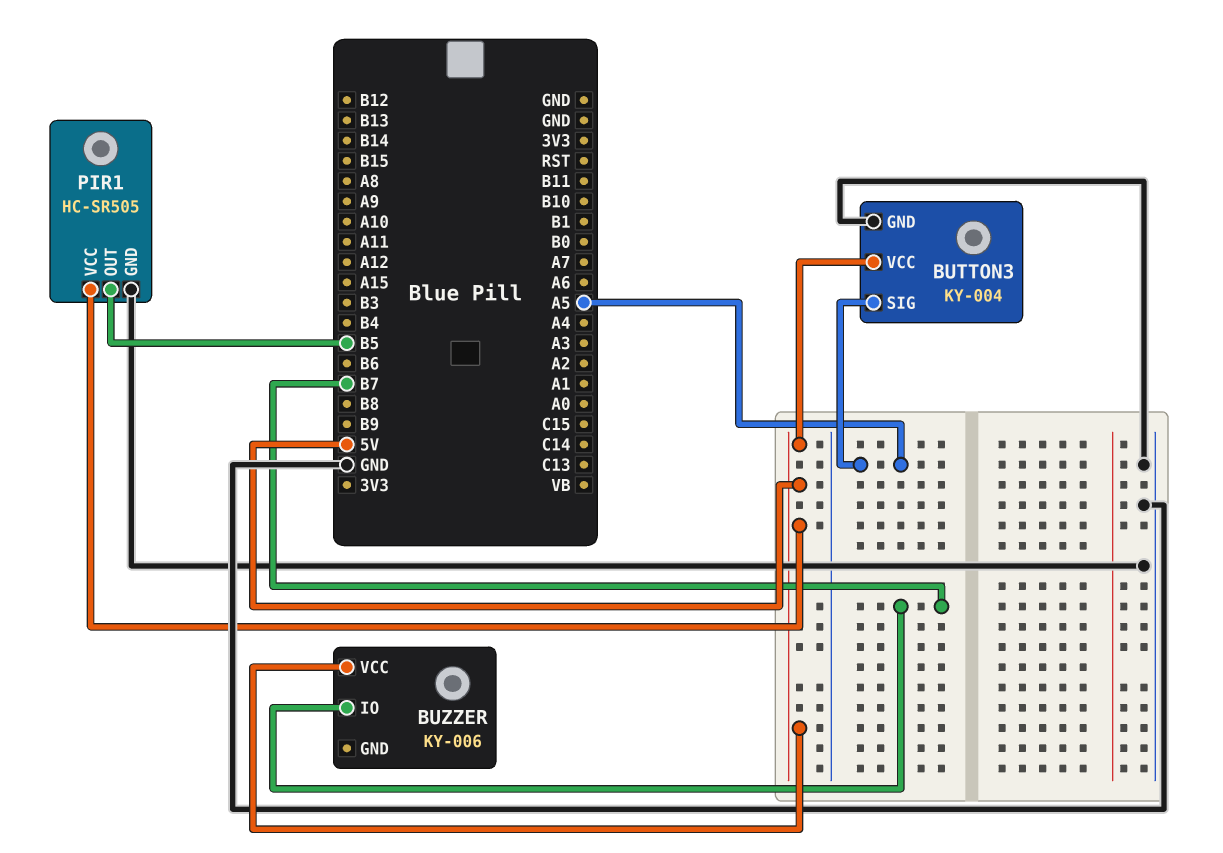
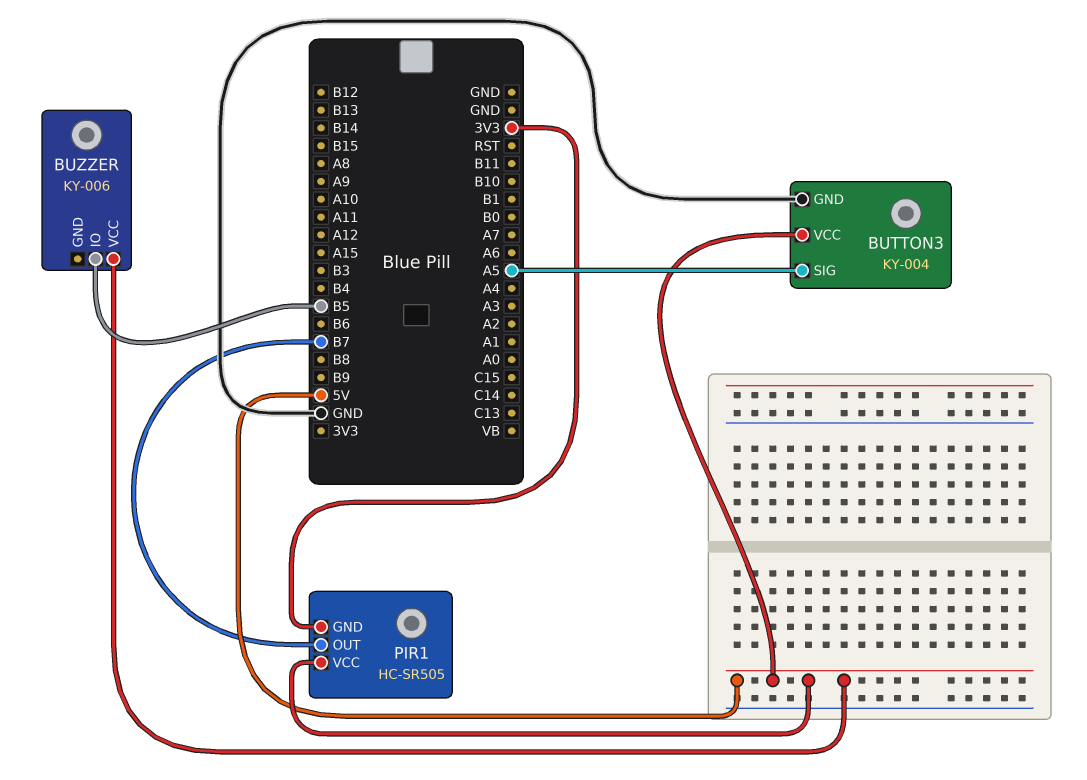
BUZZER pin IO: B7 -> B5
PIR1 pin GND: GND -> 3V3
PIR1 pin OUT: B5 -> B7

